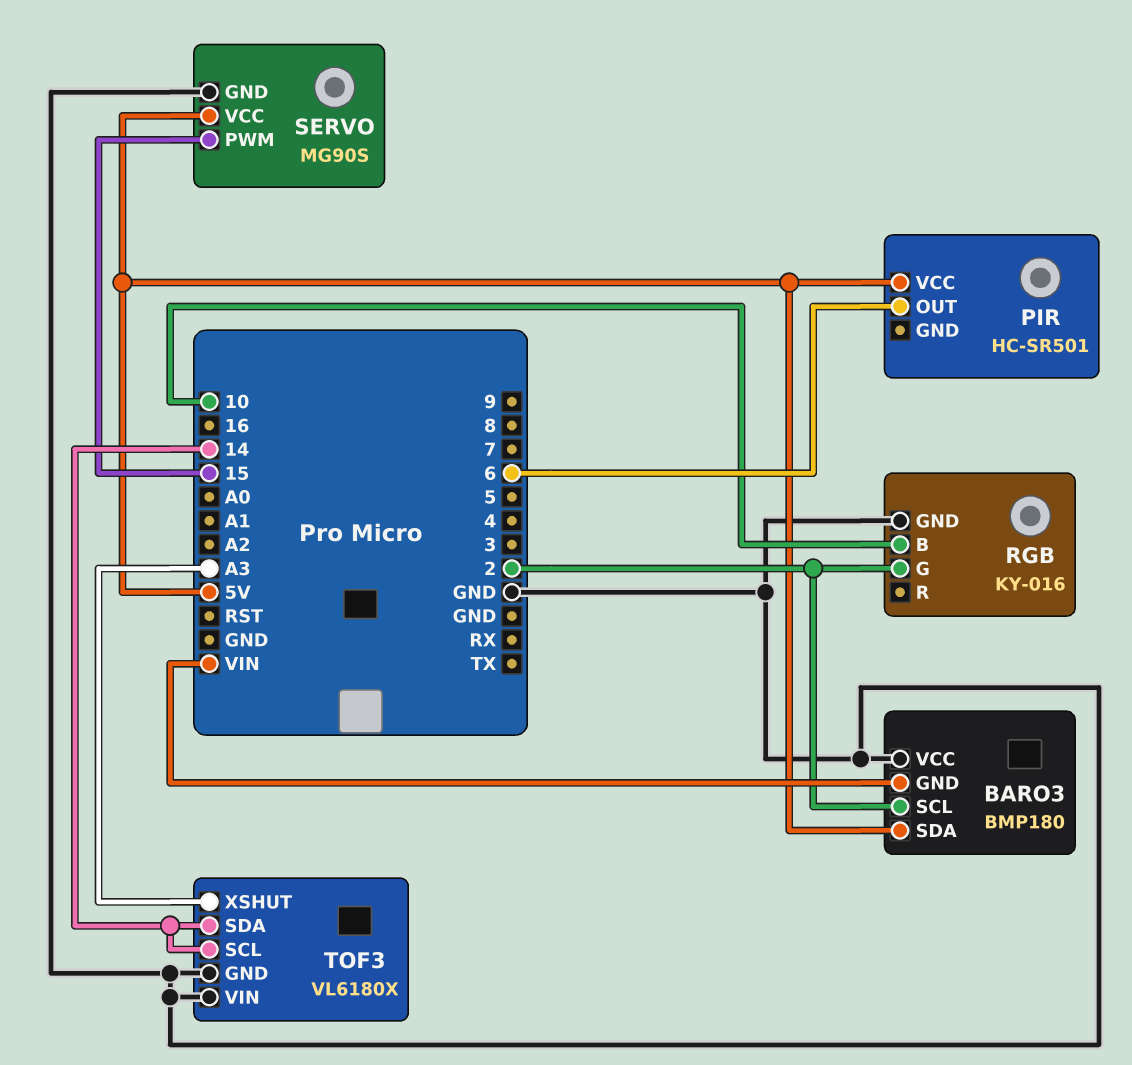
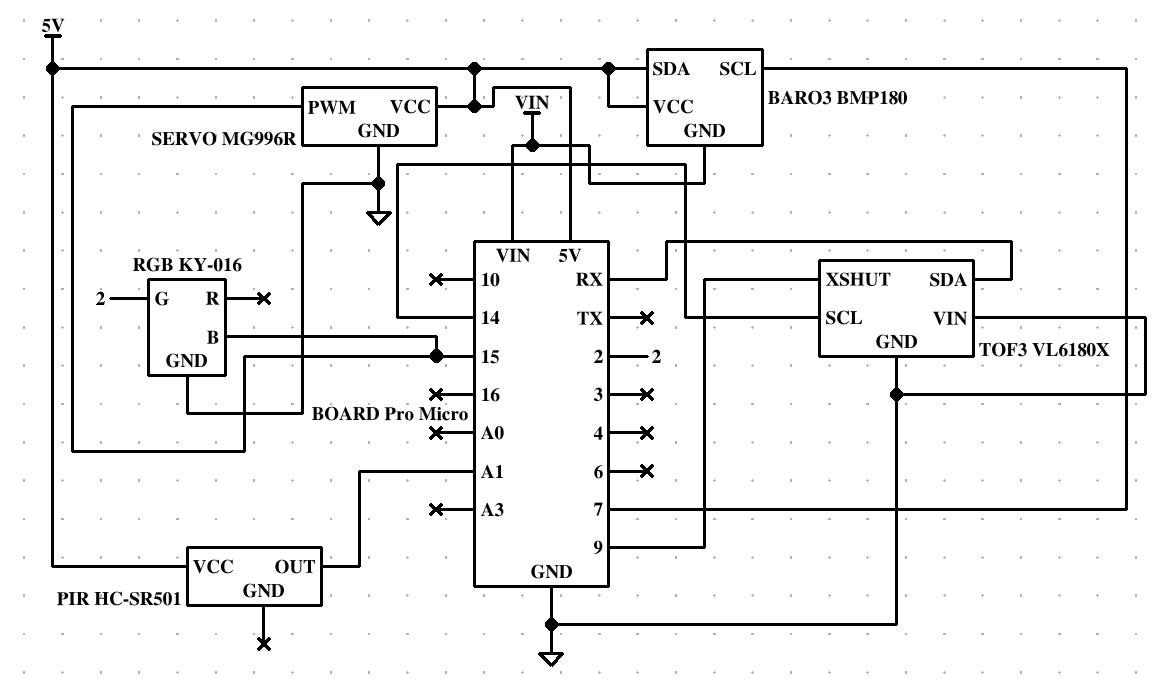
BARO3 pin SCL: 2 -> 7
BARO3 pin VCC: GND -> 5V
PIR pin OUT: 6 -> A1
RGB pin B: 10 -> 15
SERVO: MG90S -> MG996R
TOF3 pin SDA: 14 -> RX
TOF3 pin XSHUT: A3 -> 9

